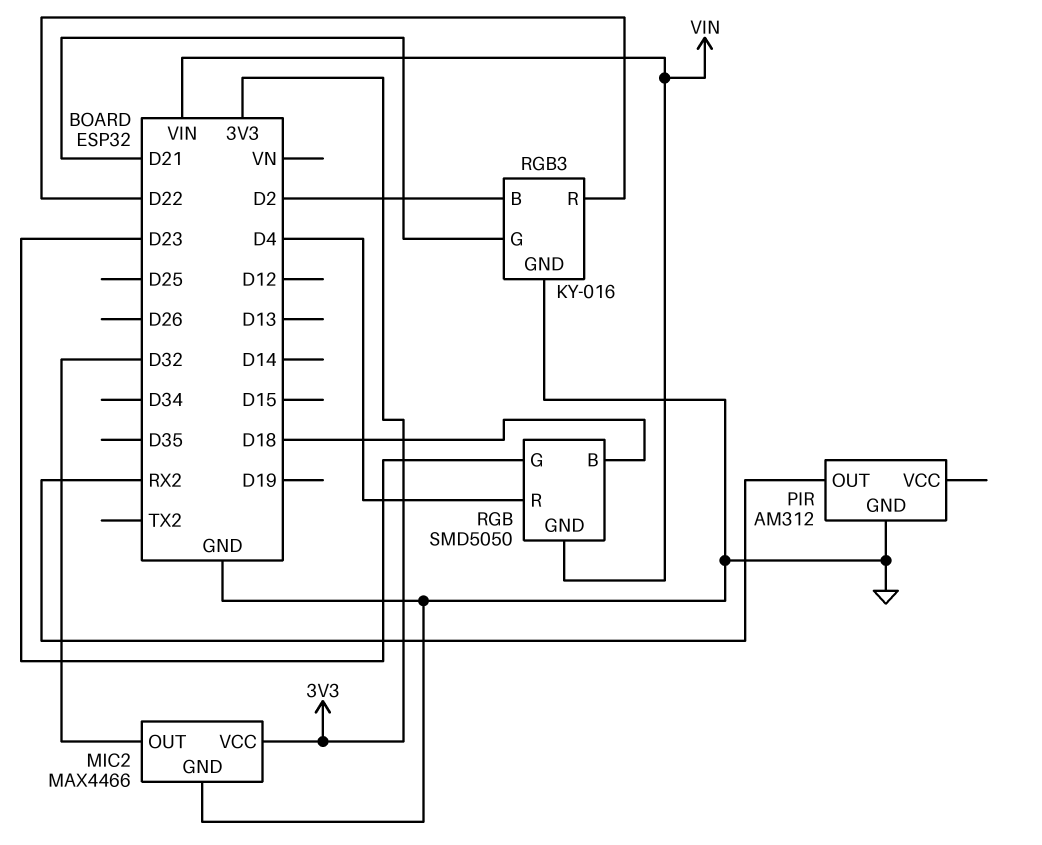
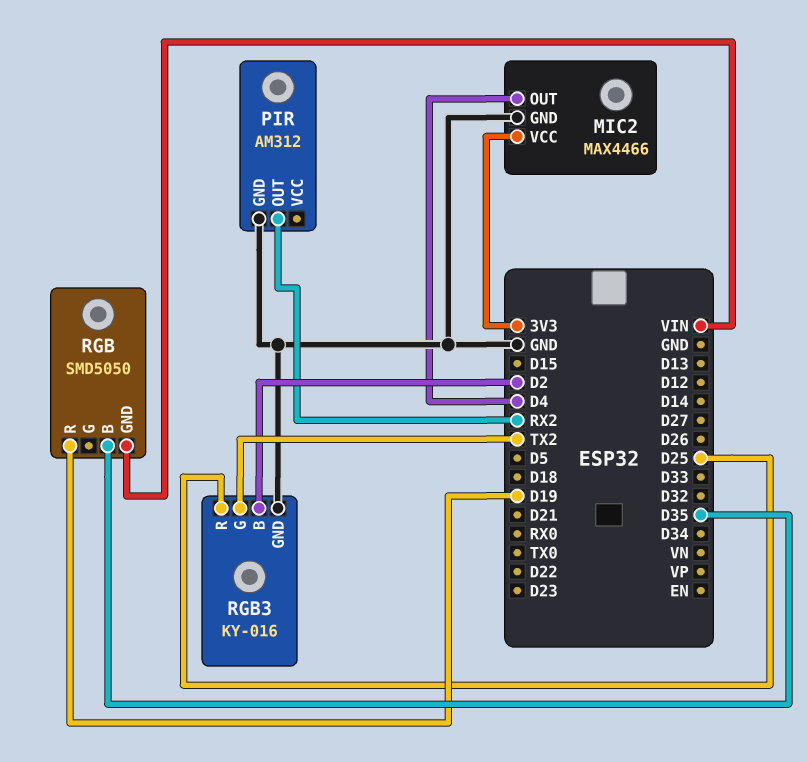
MIC2 pin OUT: D32 -> D4
RGB pin B: D18 -> D35
RGB pin G: D23 -> none
RGB pin R: D4 -> D19
RGB3 pin G: D21 -> TX2
RGB3 pin R: D22 -> D25

